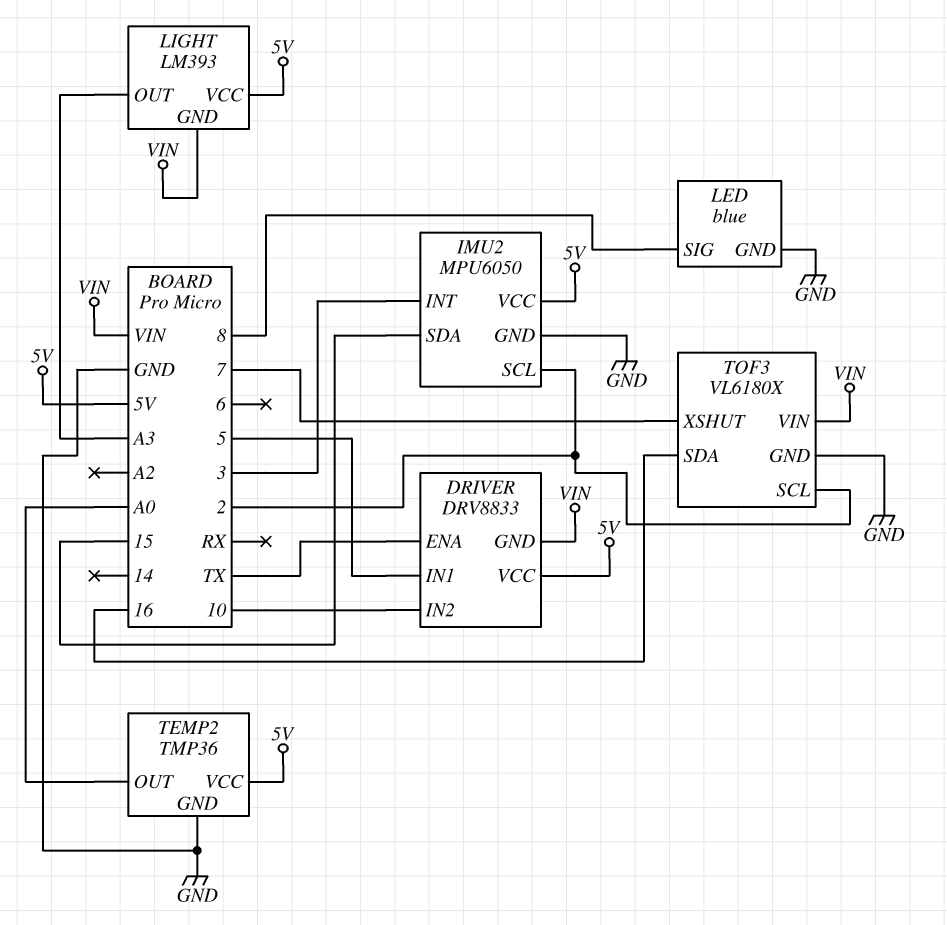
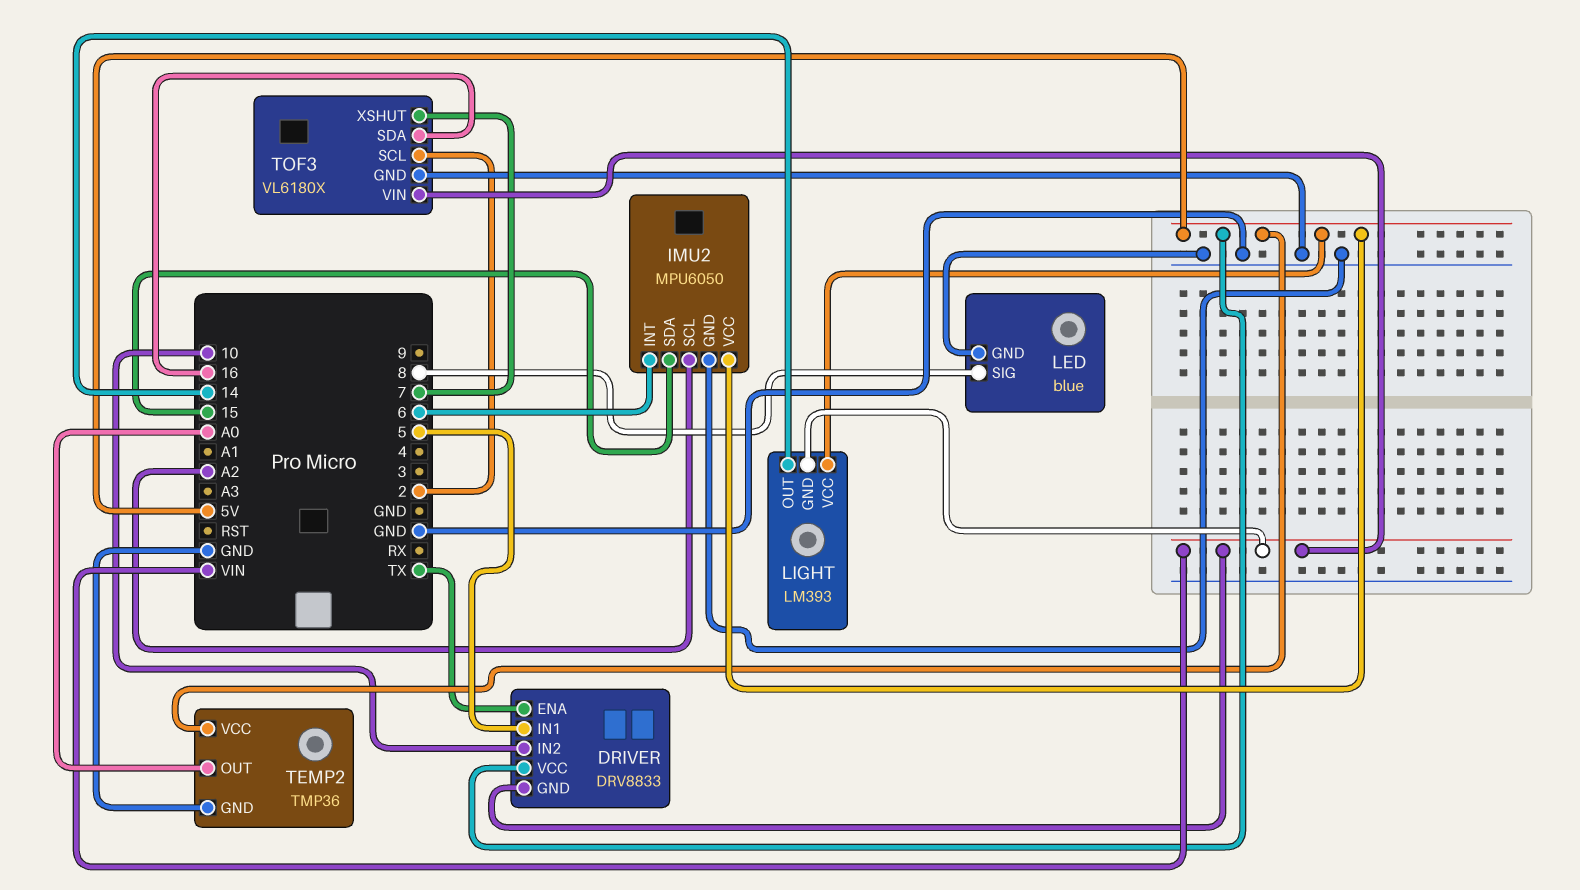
IMU2 pin INT: 3 -> 6
IMU2 pin SCL: 2 -> A2
LIGHT pin OUT: A3 -> 14

